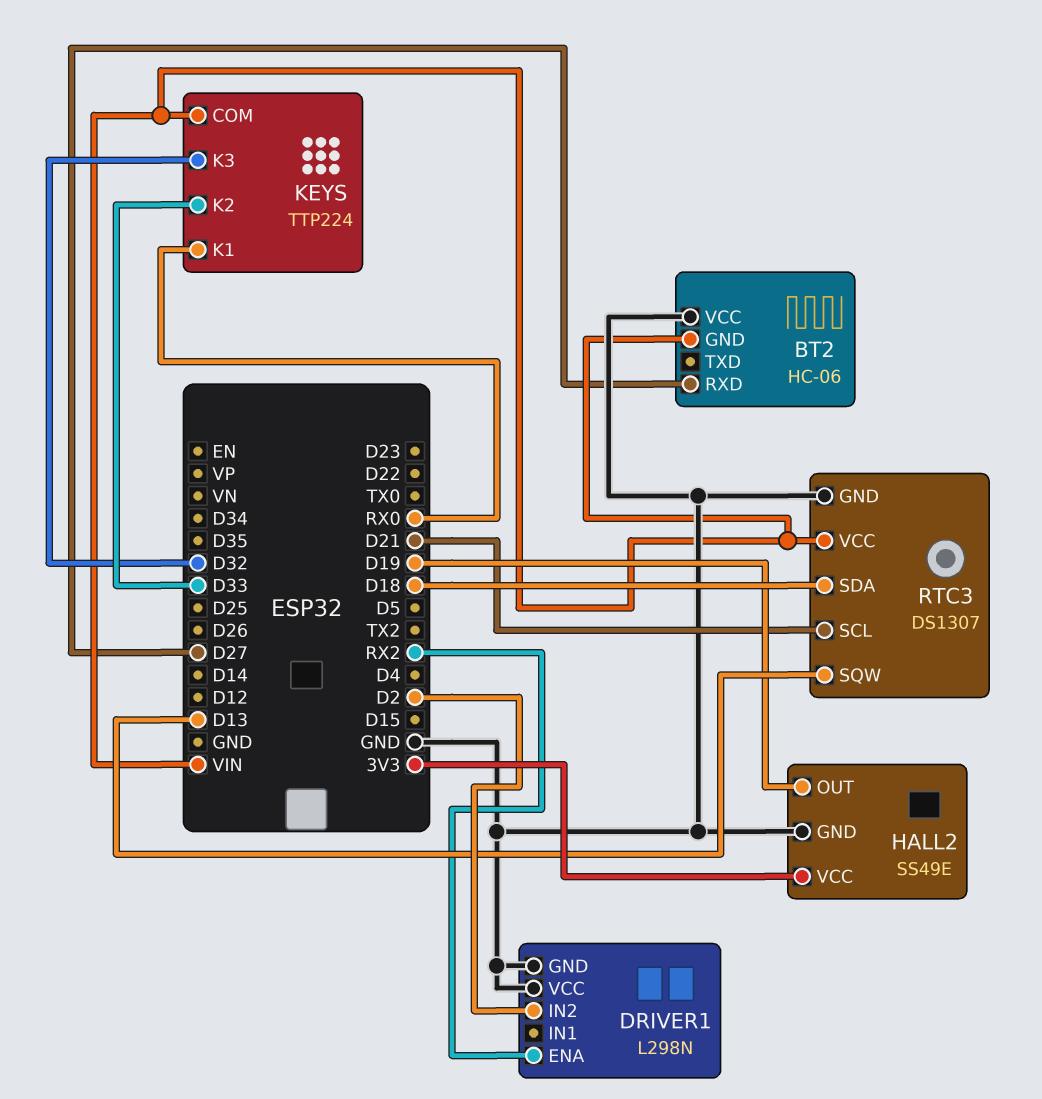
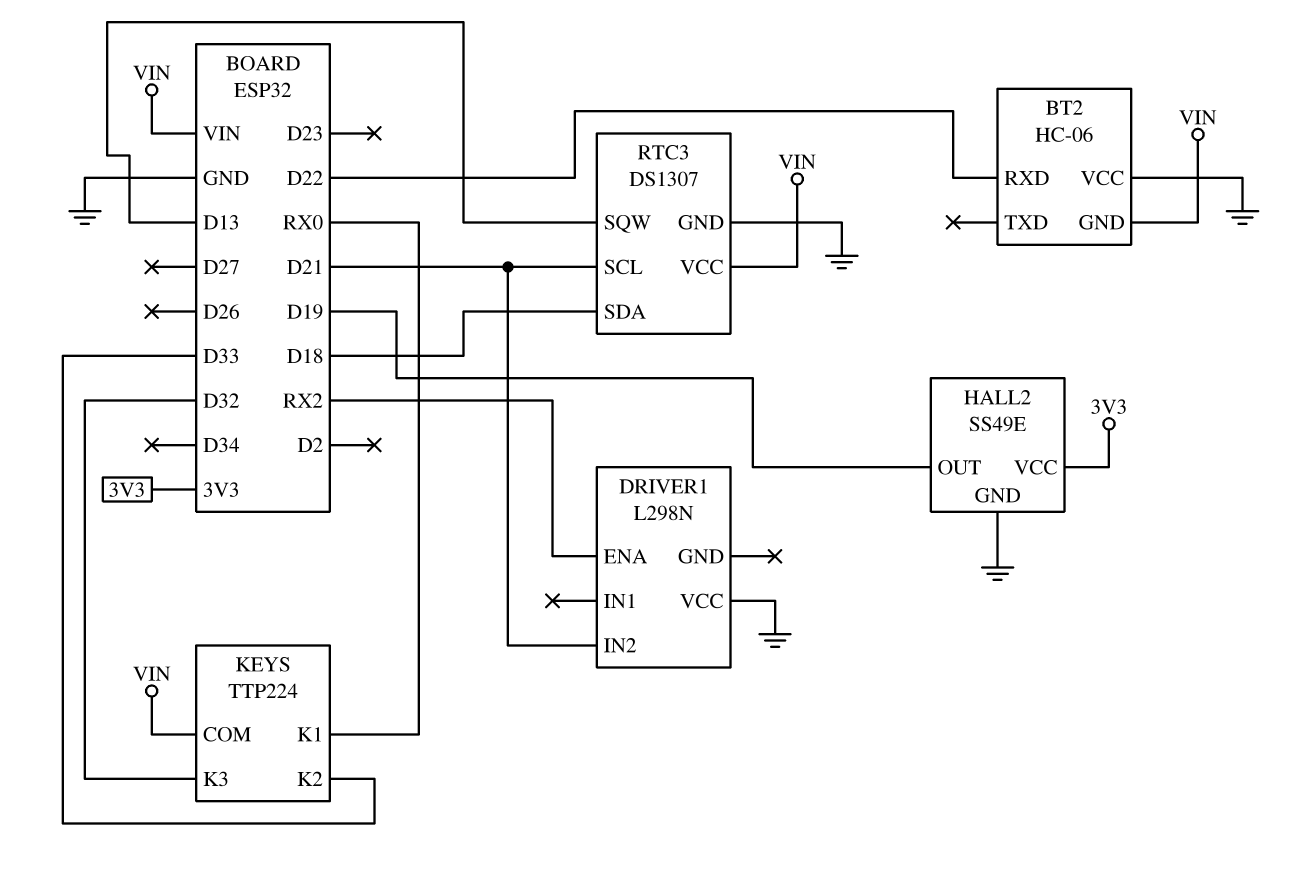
BT2 pin RXD: D27 -> D22
DRIVER1 pin GND: GND -> none
DRIVER1 pin IN2: D2 -> D21

